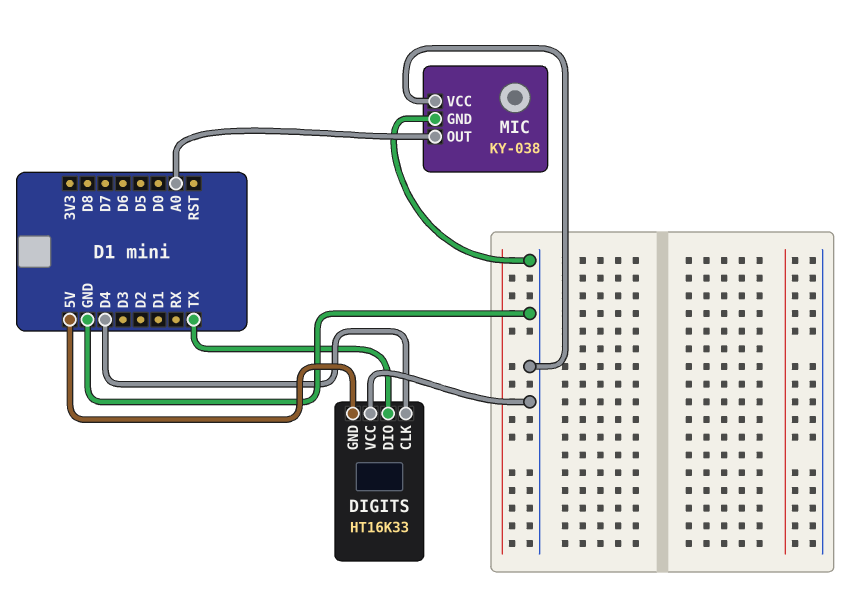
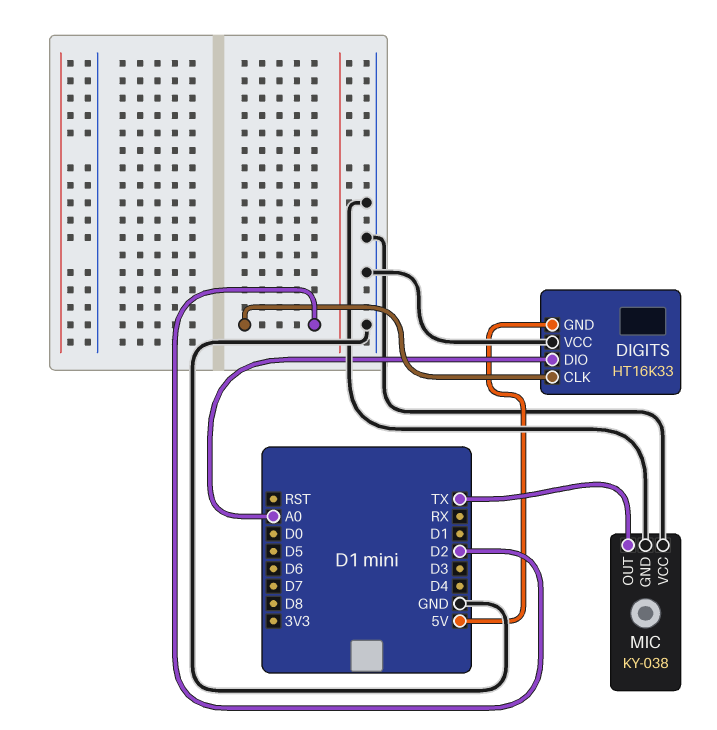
DIGITS pin CLK: D4 -> D2
DIGITS pin DIO: TX -> A0
MIC pin OUT: A0 -> TX

